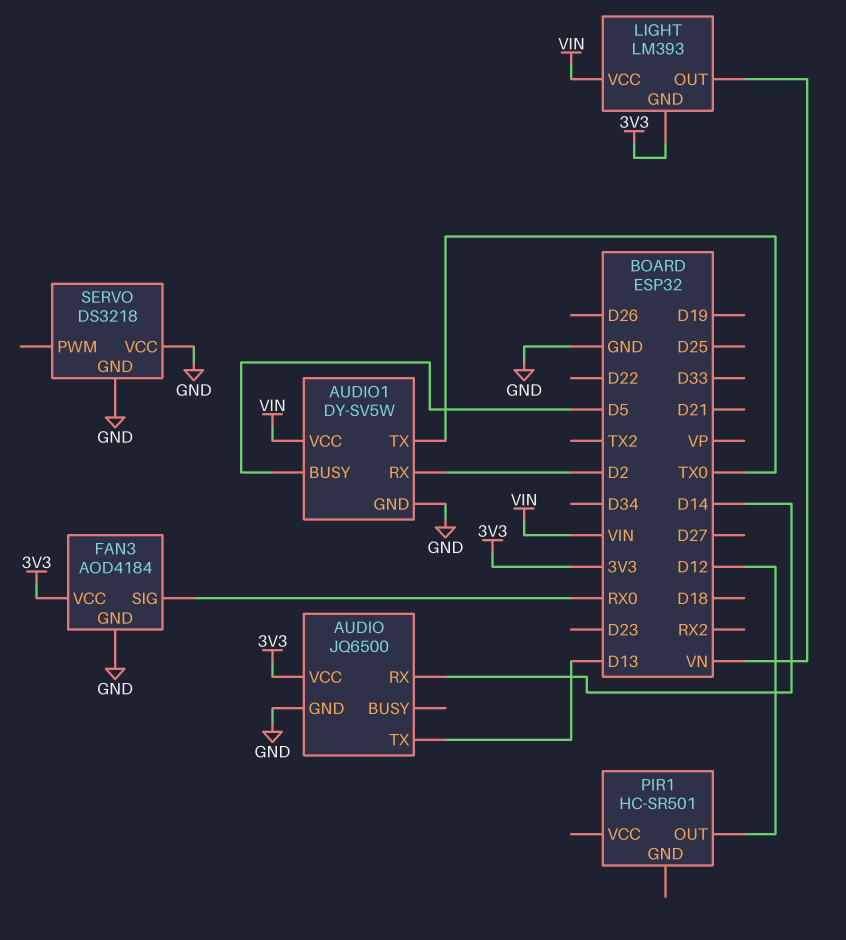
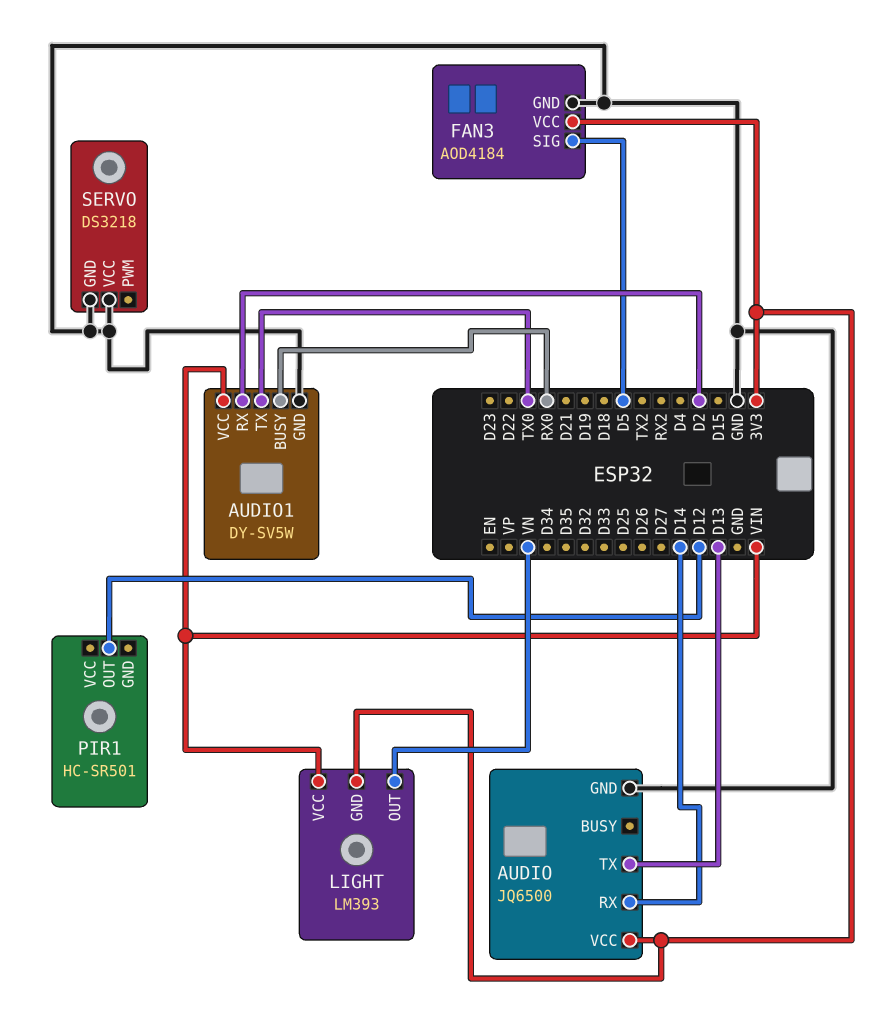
AUDIO1 pin BUSY: D5 -> RX0
FAN3 pin SIG: RX0 -> D5

